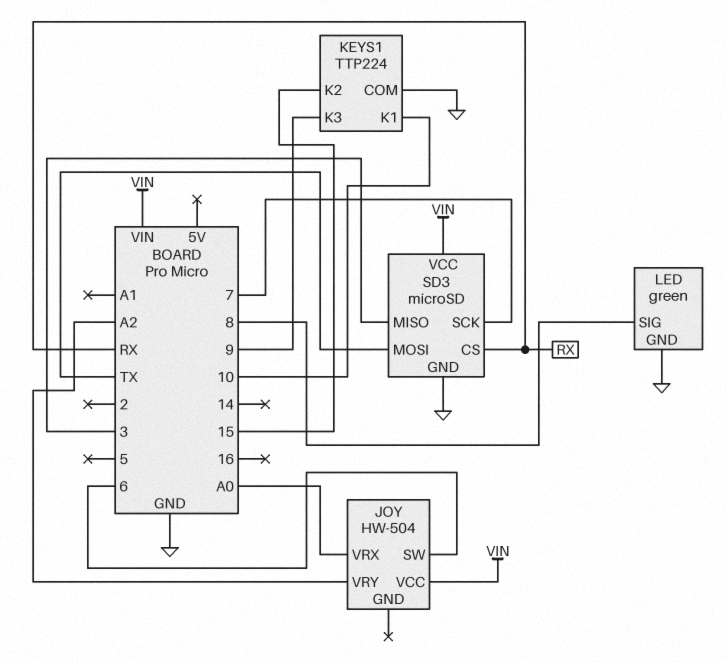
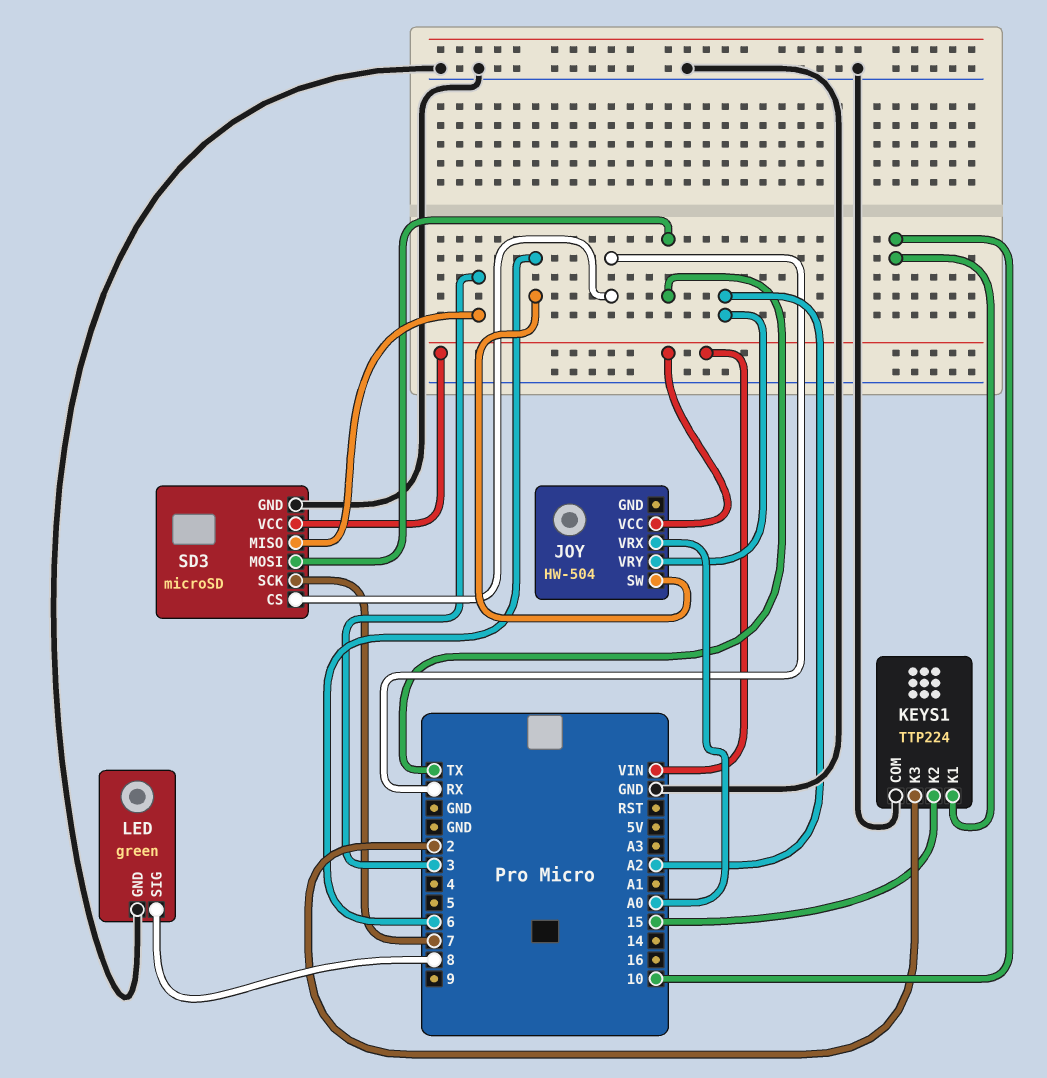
KEYS1 pin K3: 9 -> 2

